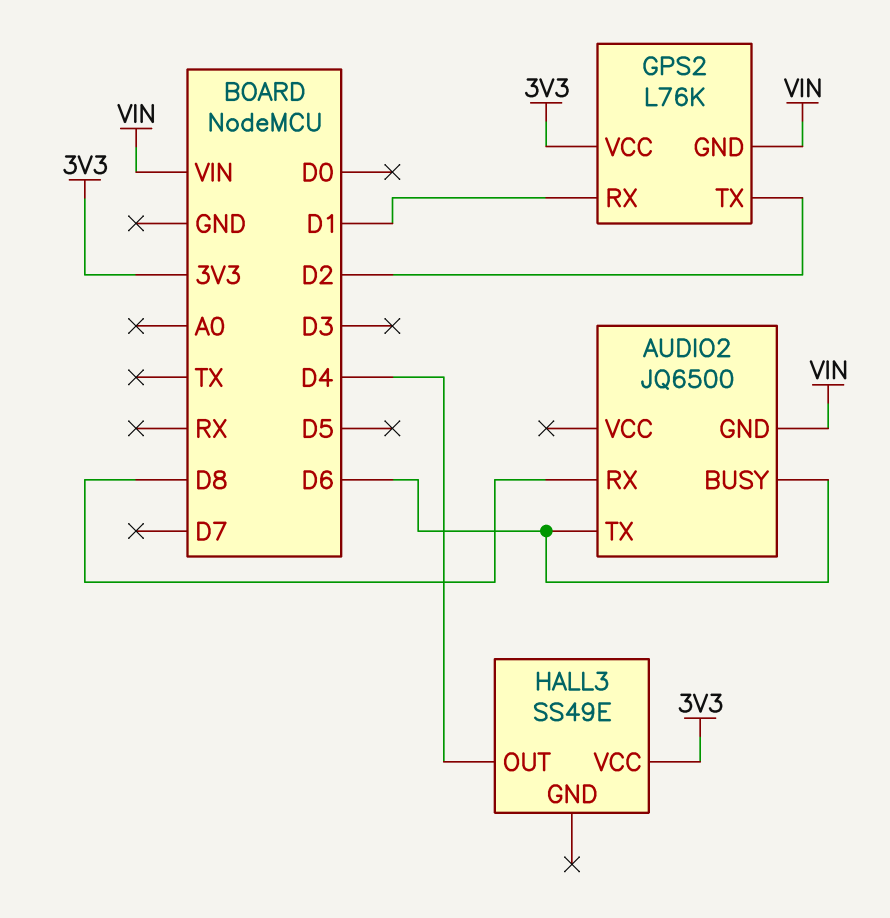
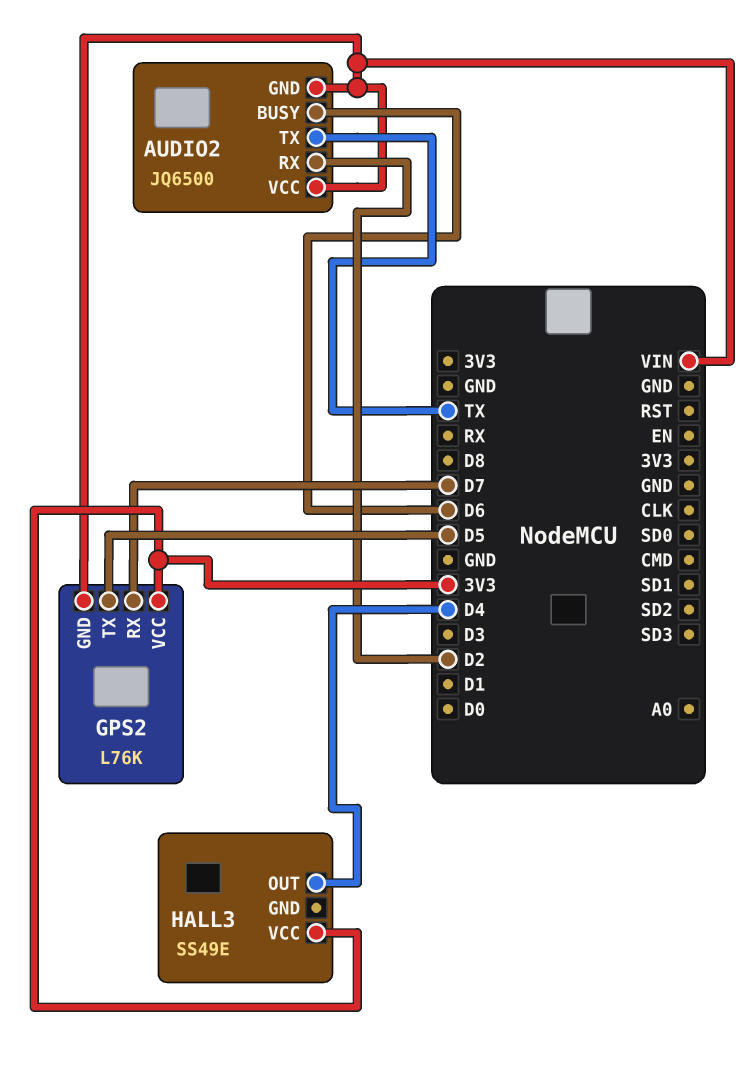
AUDIO2 pin RX: D8 -> D2
AUDIO2 pin TX: D6 -> TX
AUDIO2 pin VCC: none -> VIN
GPS2 pin RX: D1 -> D7
GPS2 pin TX: D2 -> D5

